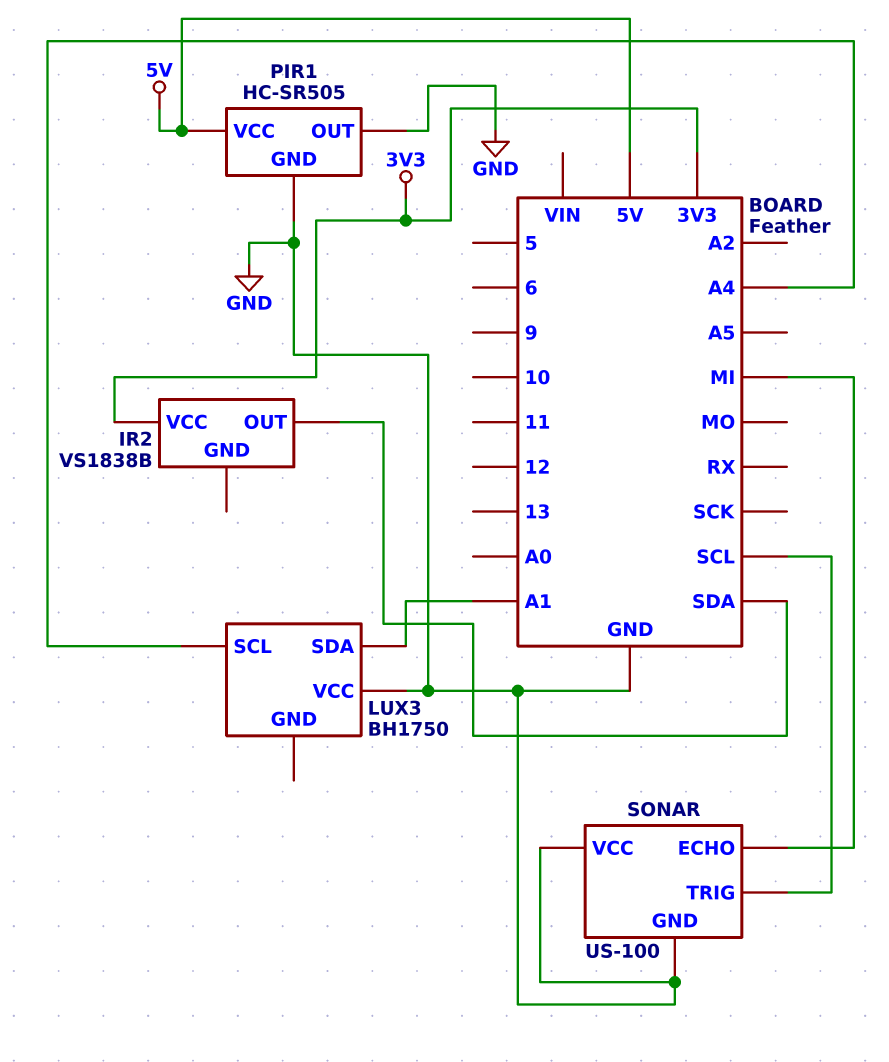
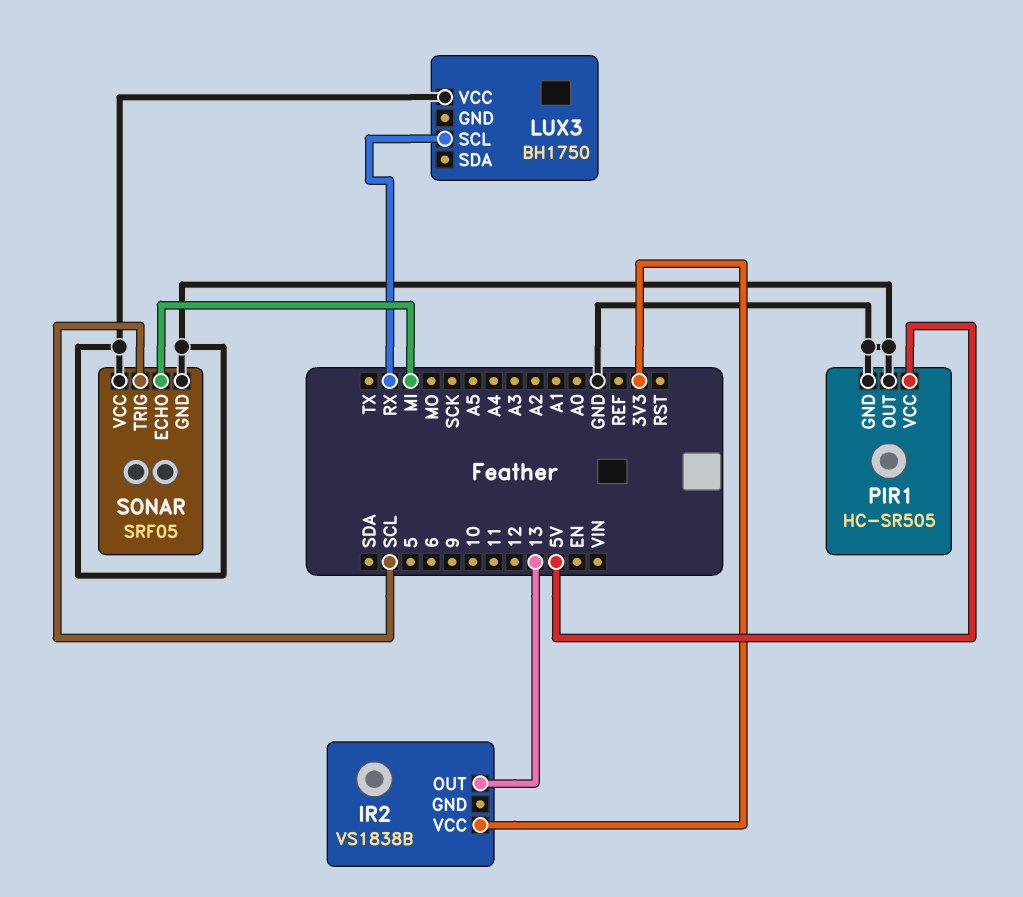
IR2 pin OUT: SDA -> 13
LUX3 pin SCL: A4 -> RX
LUX3 pin SDA: A1 -> none
SONAR: US-100 -> SRF05

